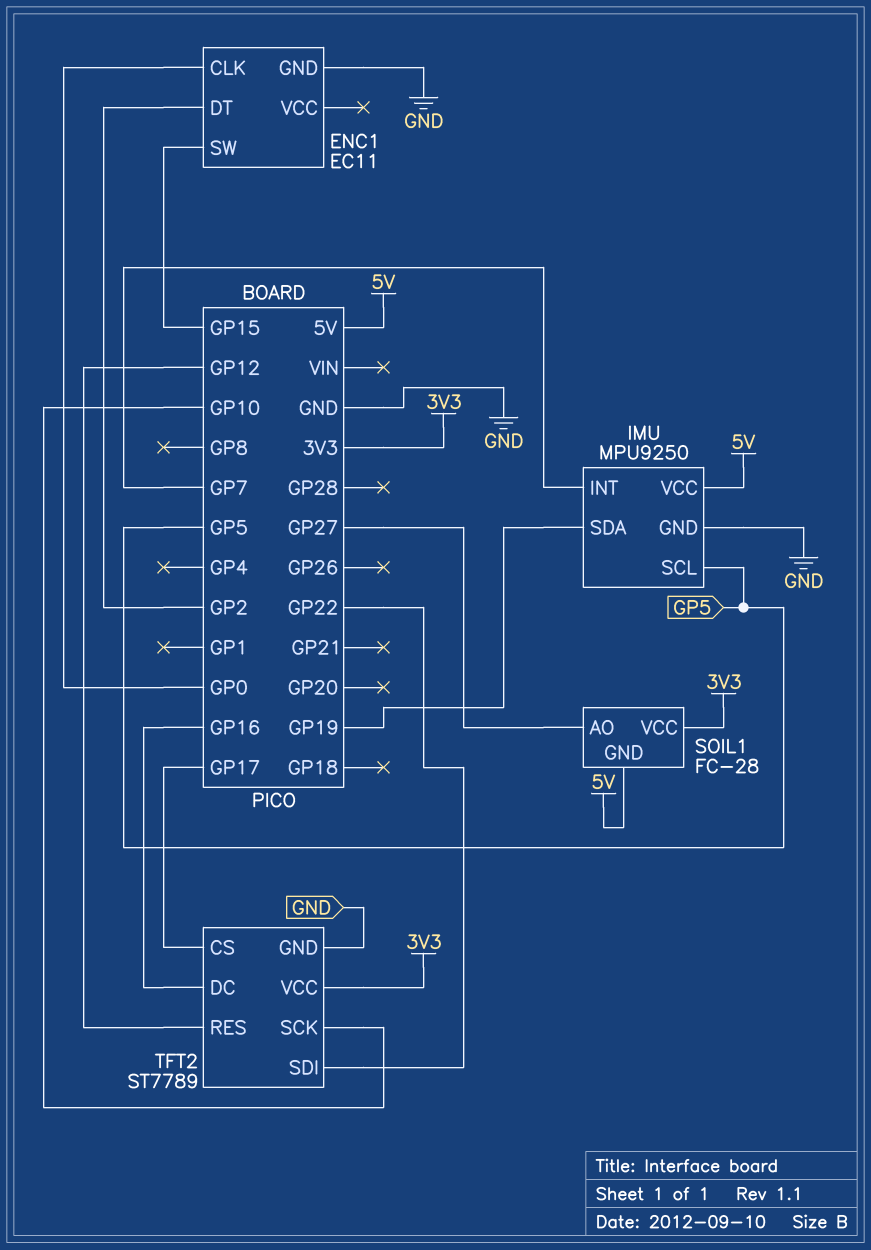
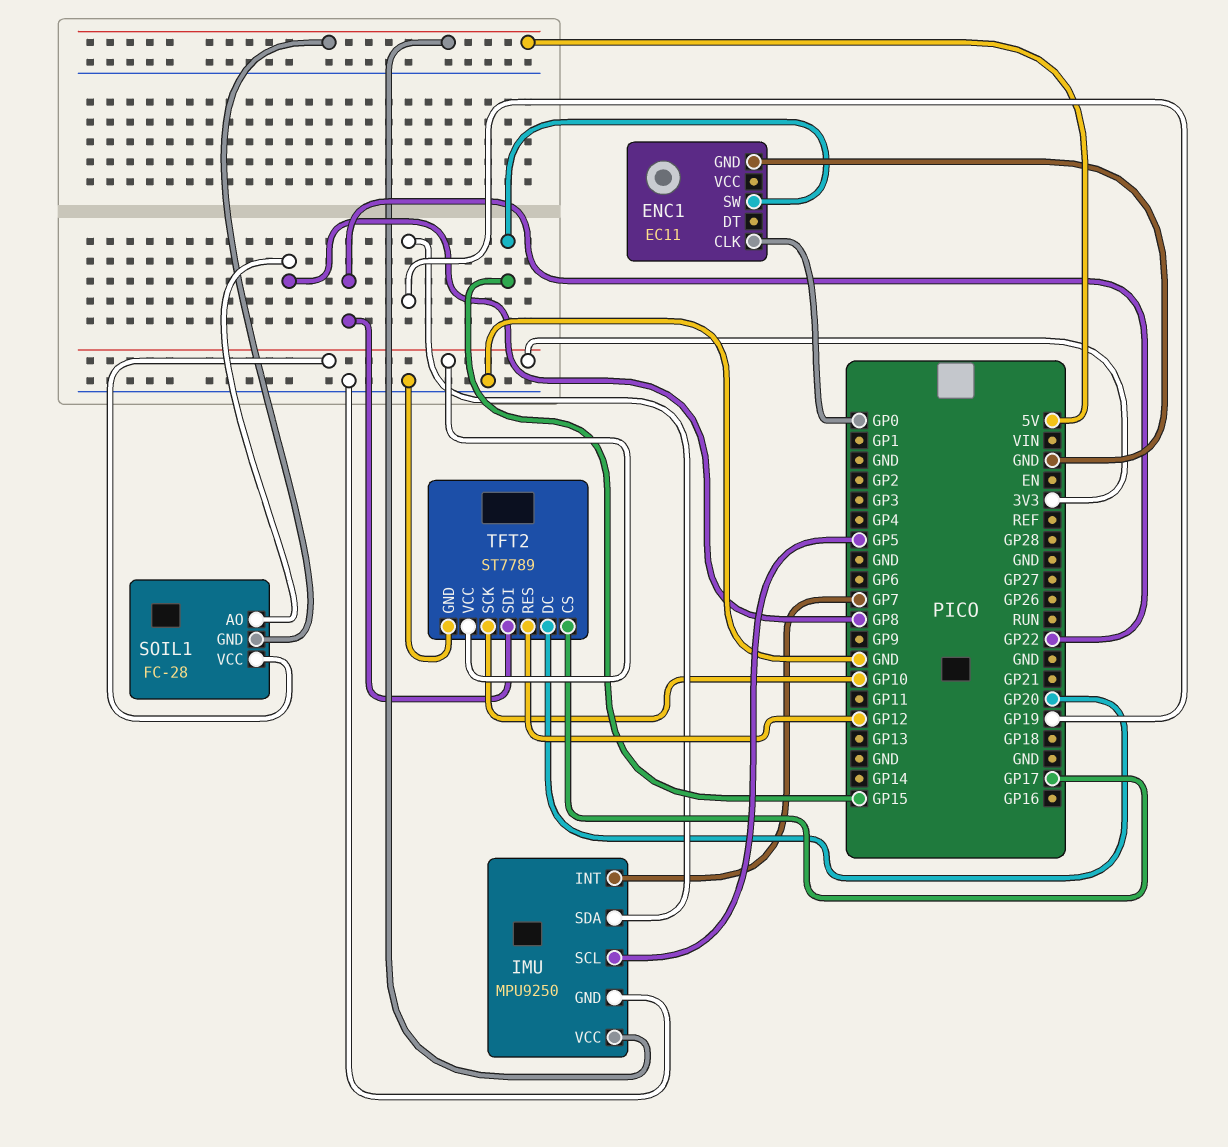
ENC1 pin DT: GP2 -> none
SOIL1 pin AO: GP27 -> GP8
TFT2 pin DC: GP16 -> GP20

